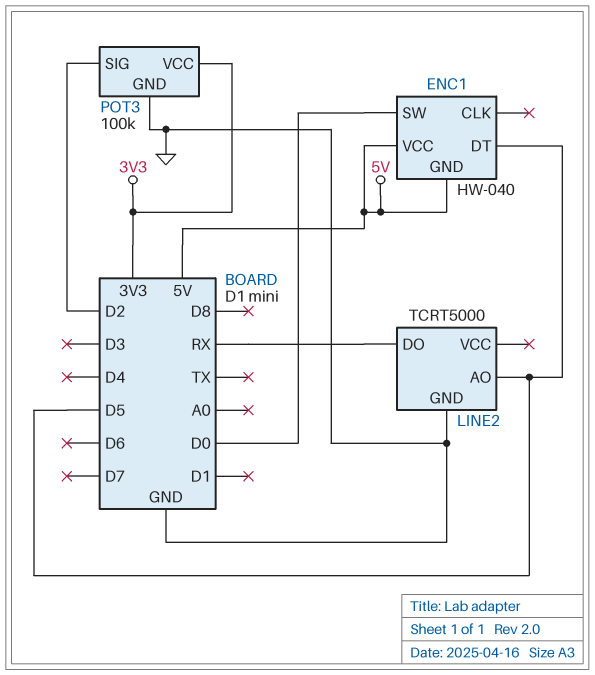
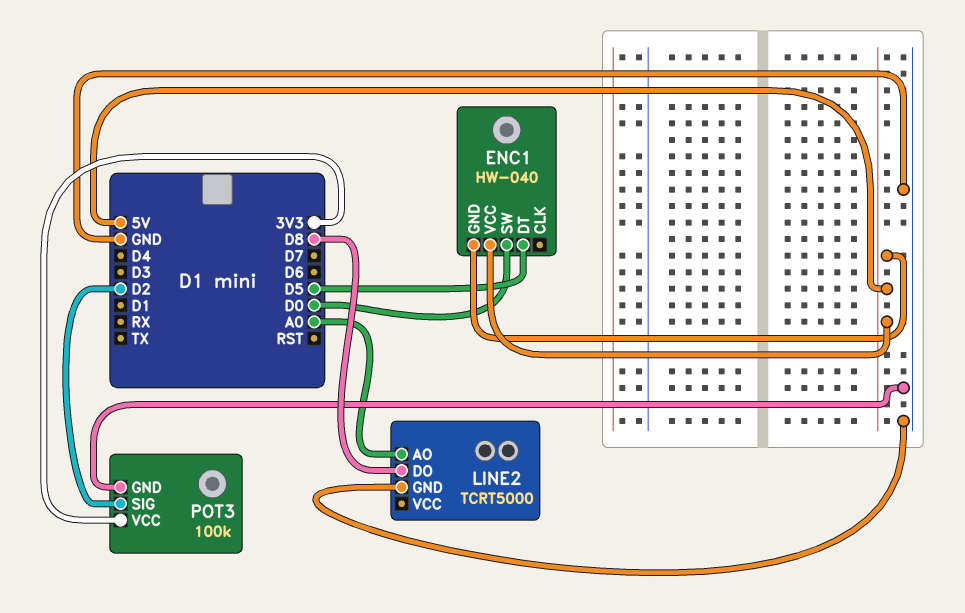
LINE2 pin AO: D5 -> A0
LINE2 pin DO: RX -> D8

